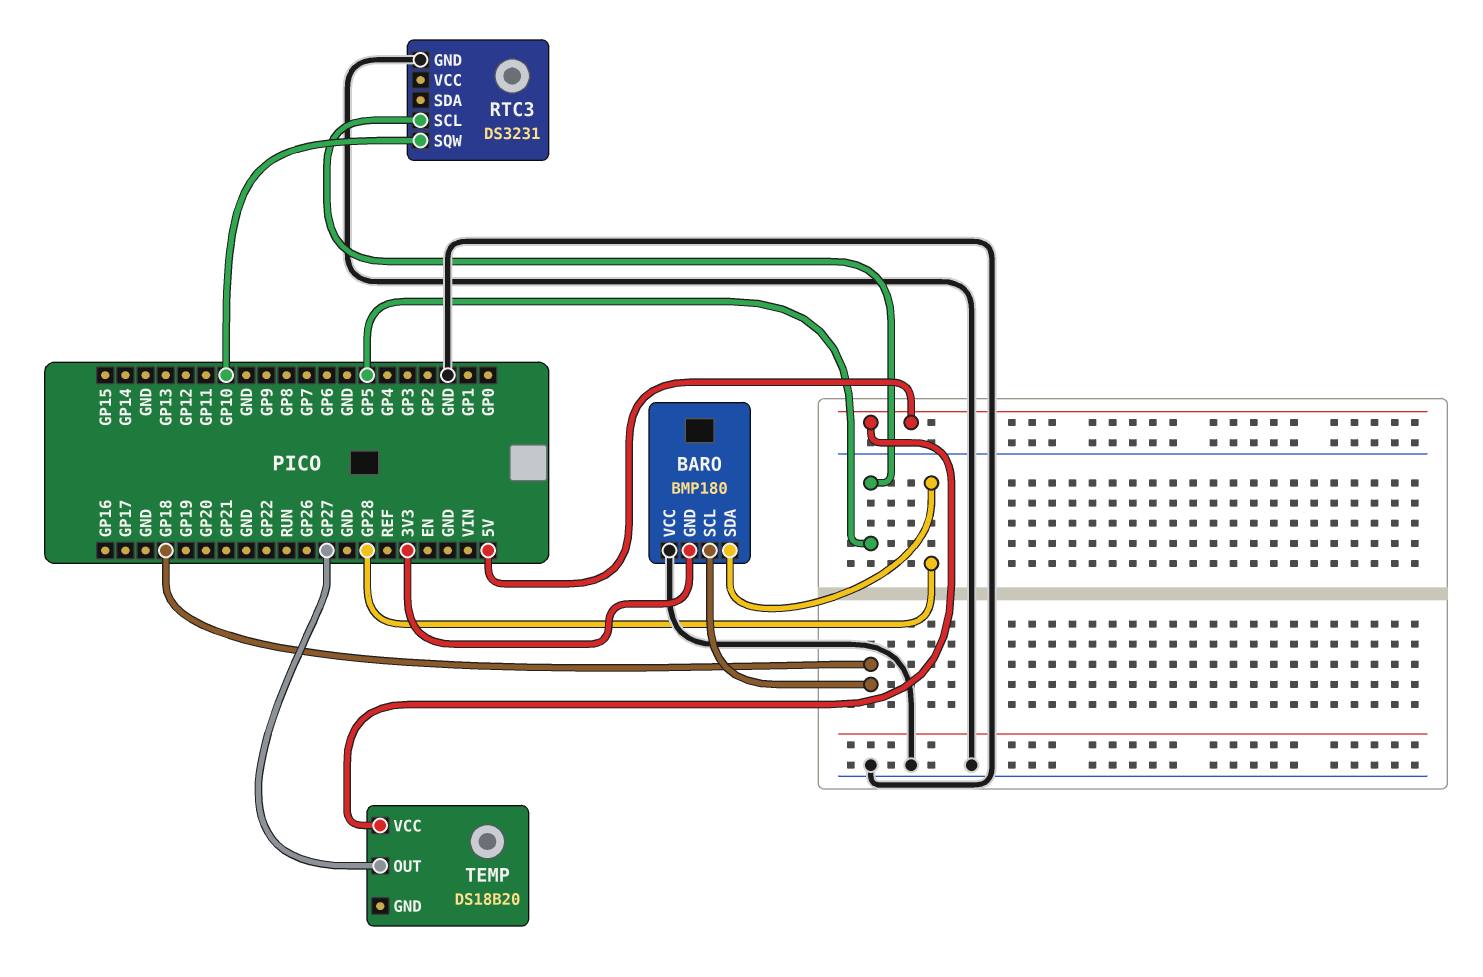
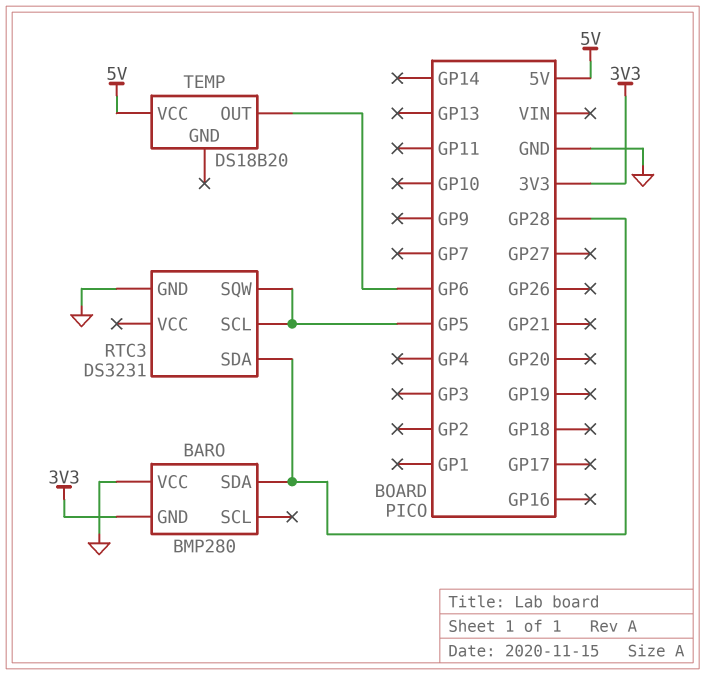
BARO: BMP180 -> BMP280
BARO pin SCL: GP18 -> none
RTC3 pin SDA: none -> GP28
RTC3 pin SQW: GP10 -> GP5
TEMP pin OUT: GP27 -> GP6

